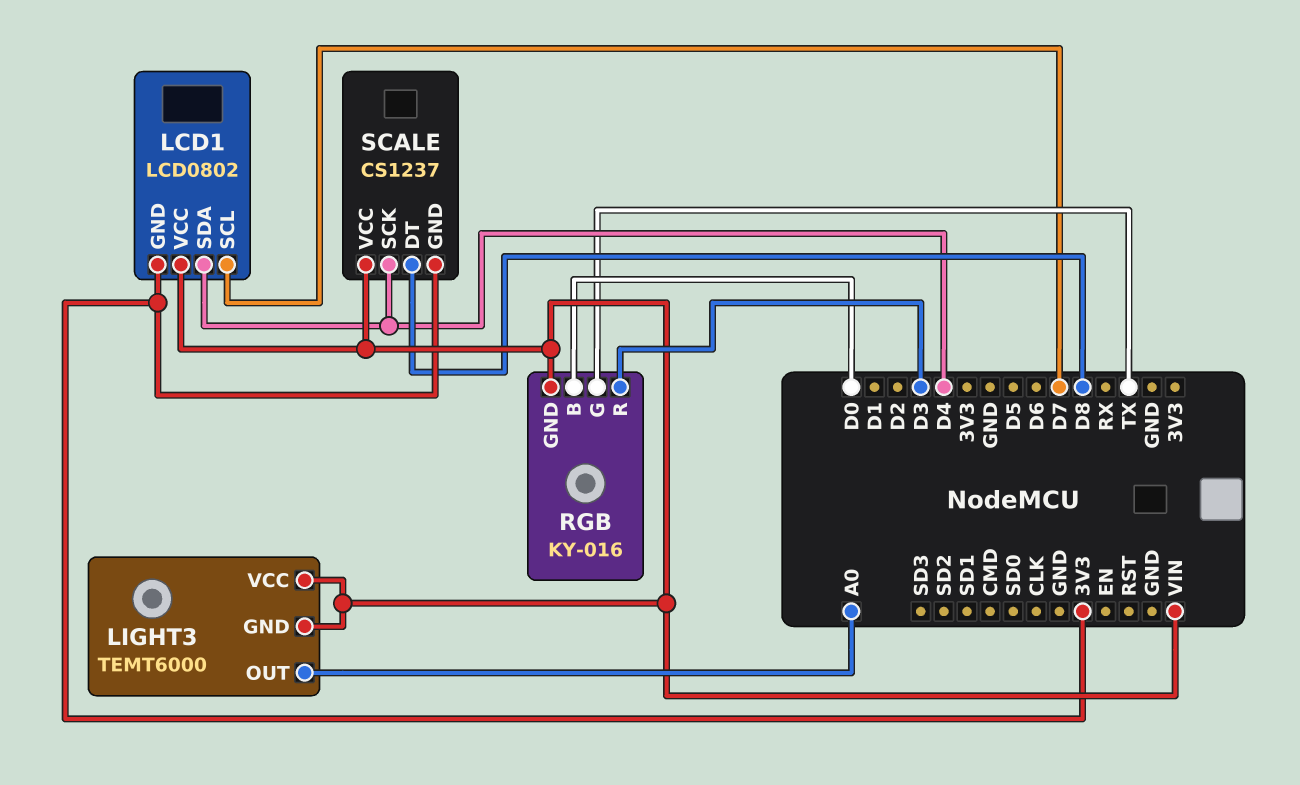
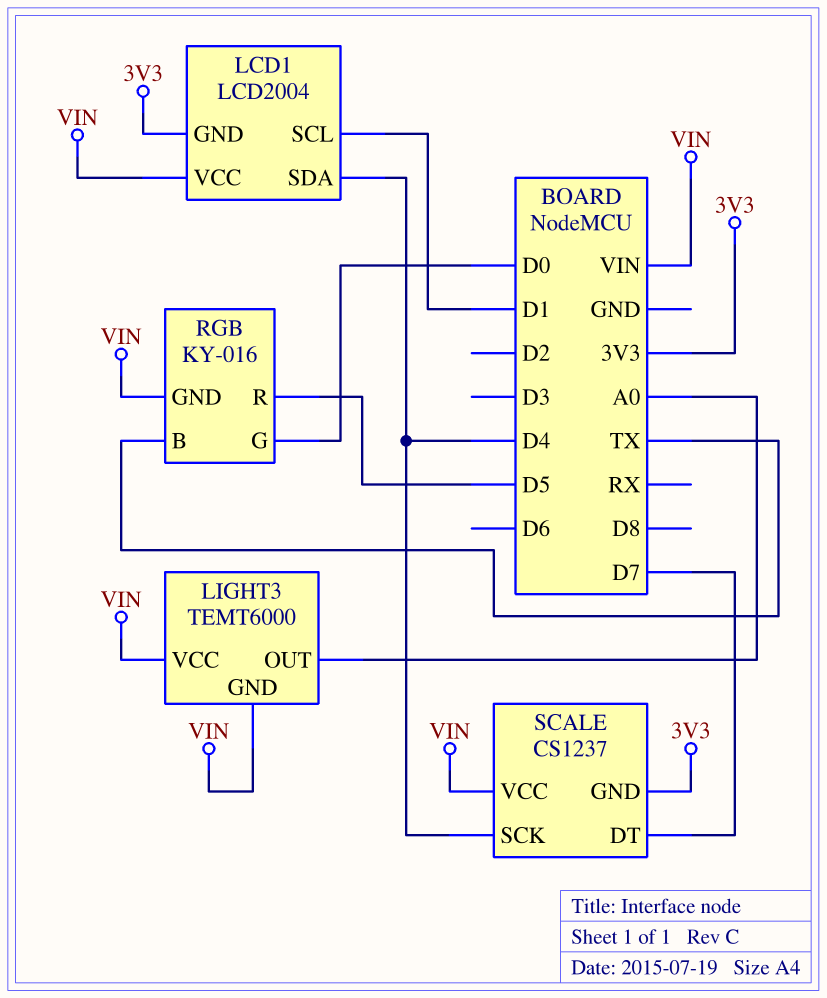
LCD1: LCD0802 -> LCD2004
LCD1 pin SCL: D7 -> D1
RGB pin B: D0 -> TX
RGB pin G: TX -> D0
RGB pin R: D3 -> D5
SCALE pin DT: D8 -> D7

